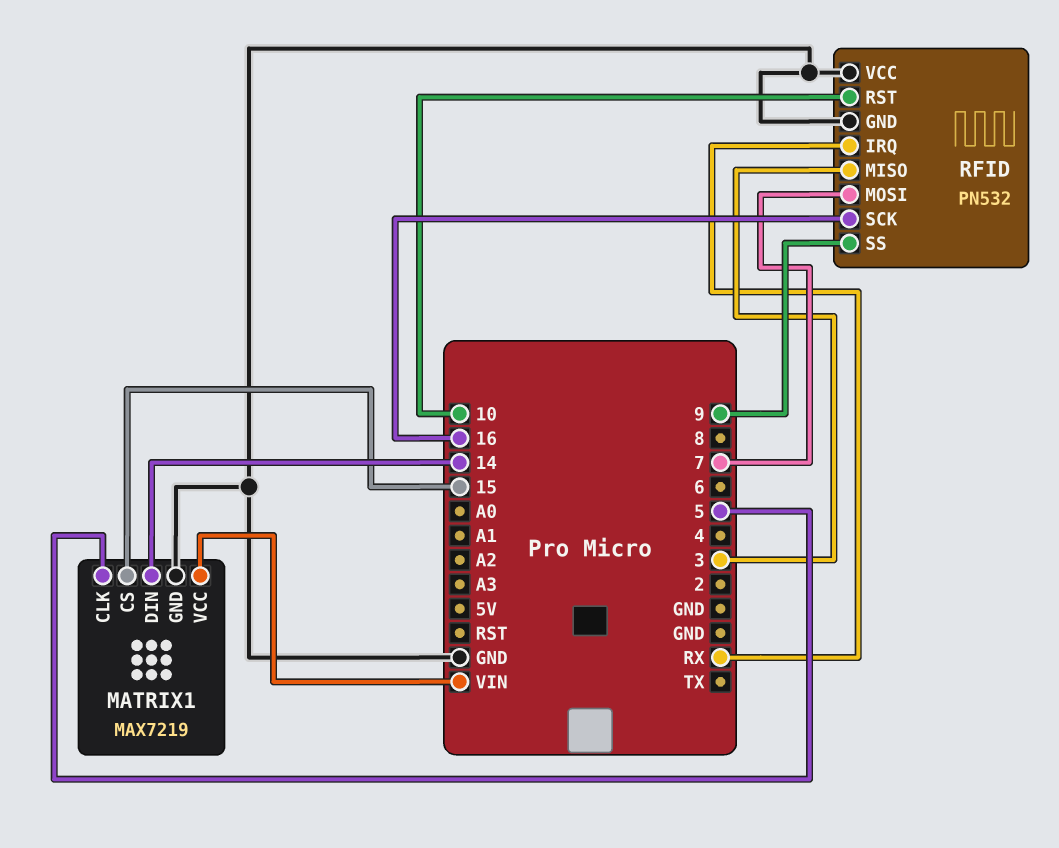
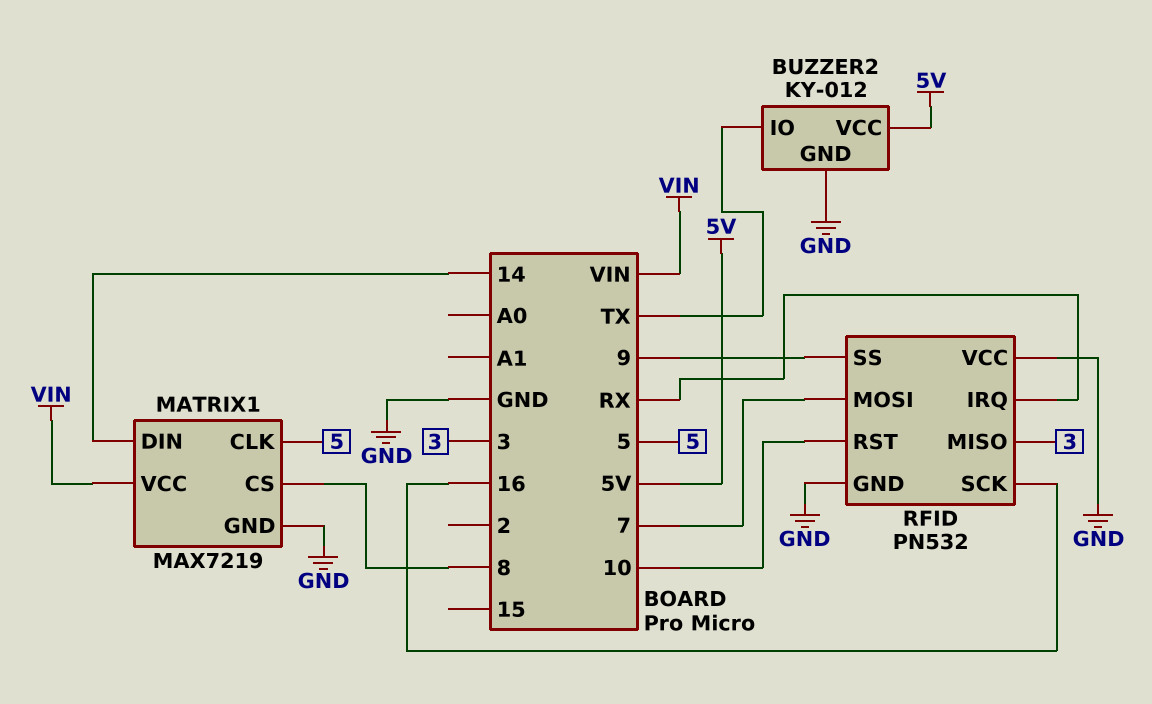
BUZZER2: none -> KY-012
BUZZER2 pin GND: none -> GND
BUZZER2 pin IO: none -> TX
BUZZER2 pin VCC: none -> 5V
MATRIX1 pin CS: 15 -> 8

